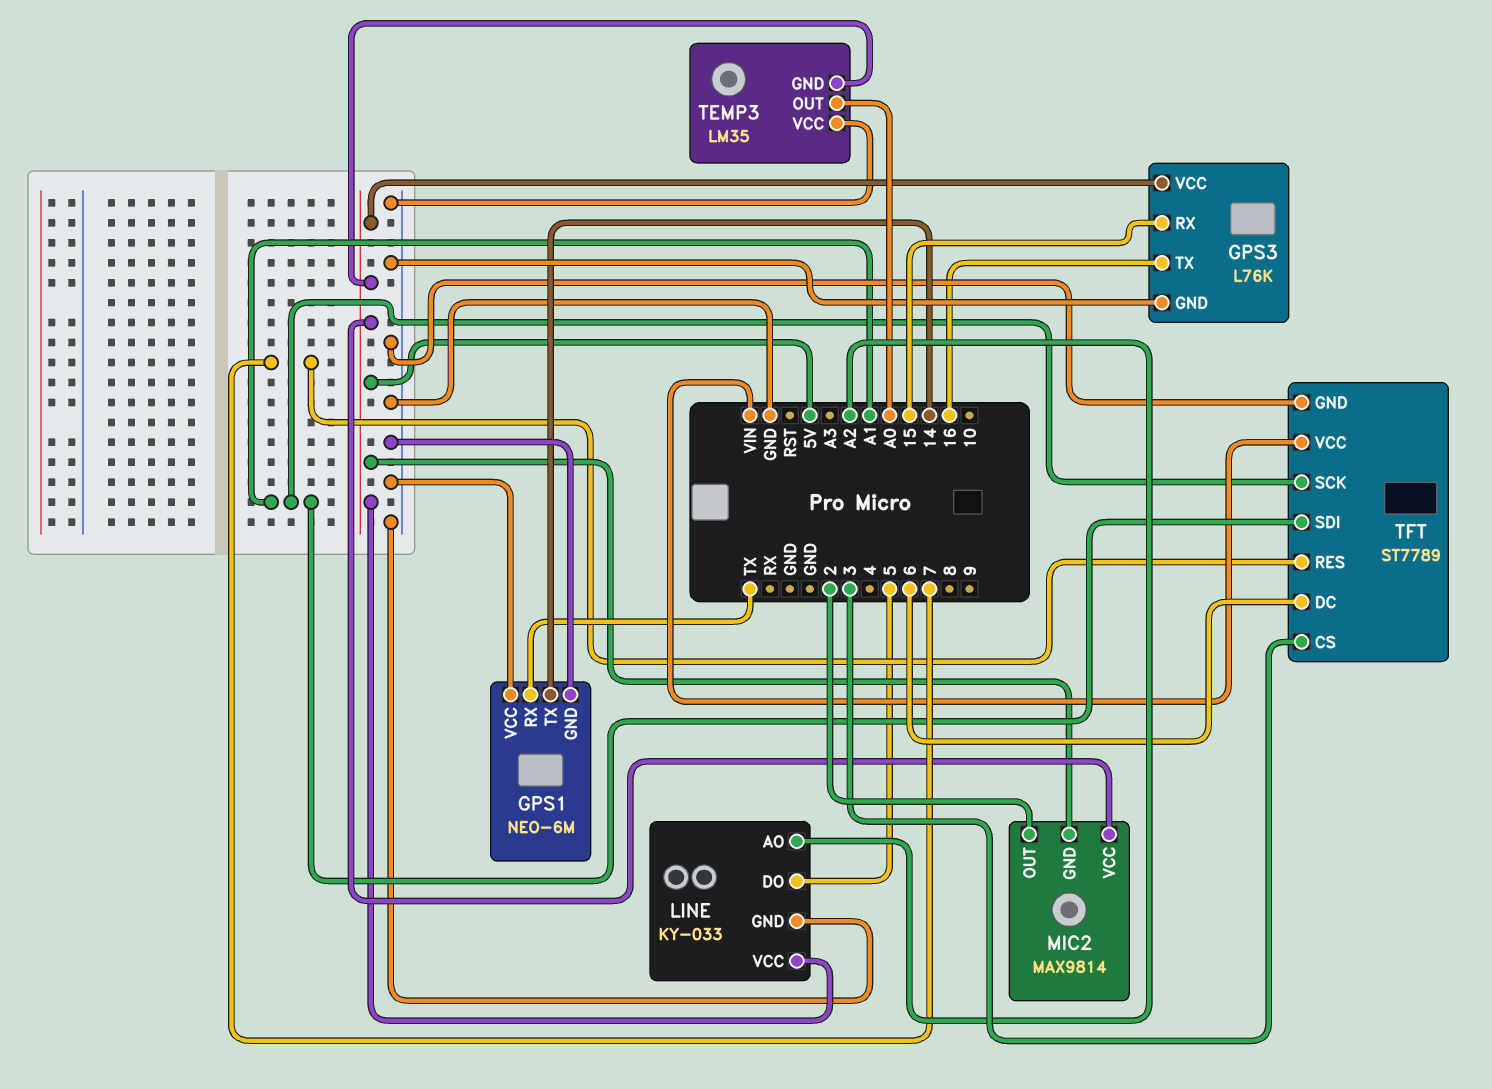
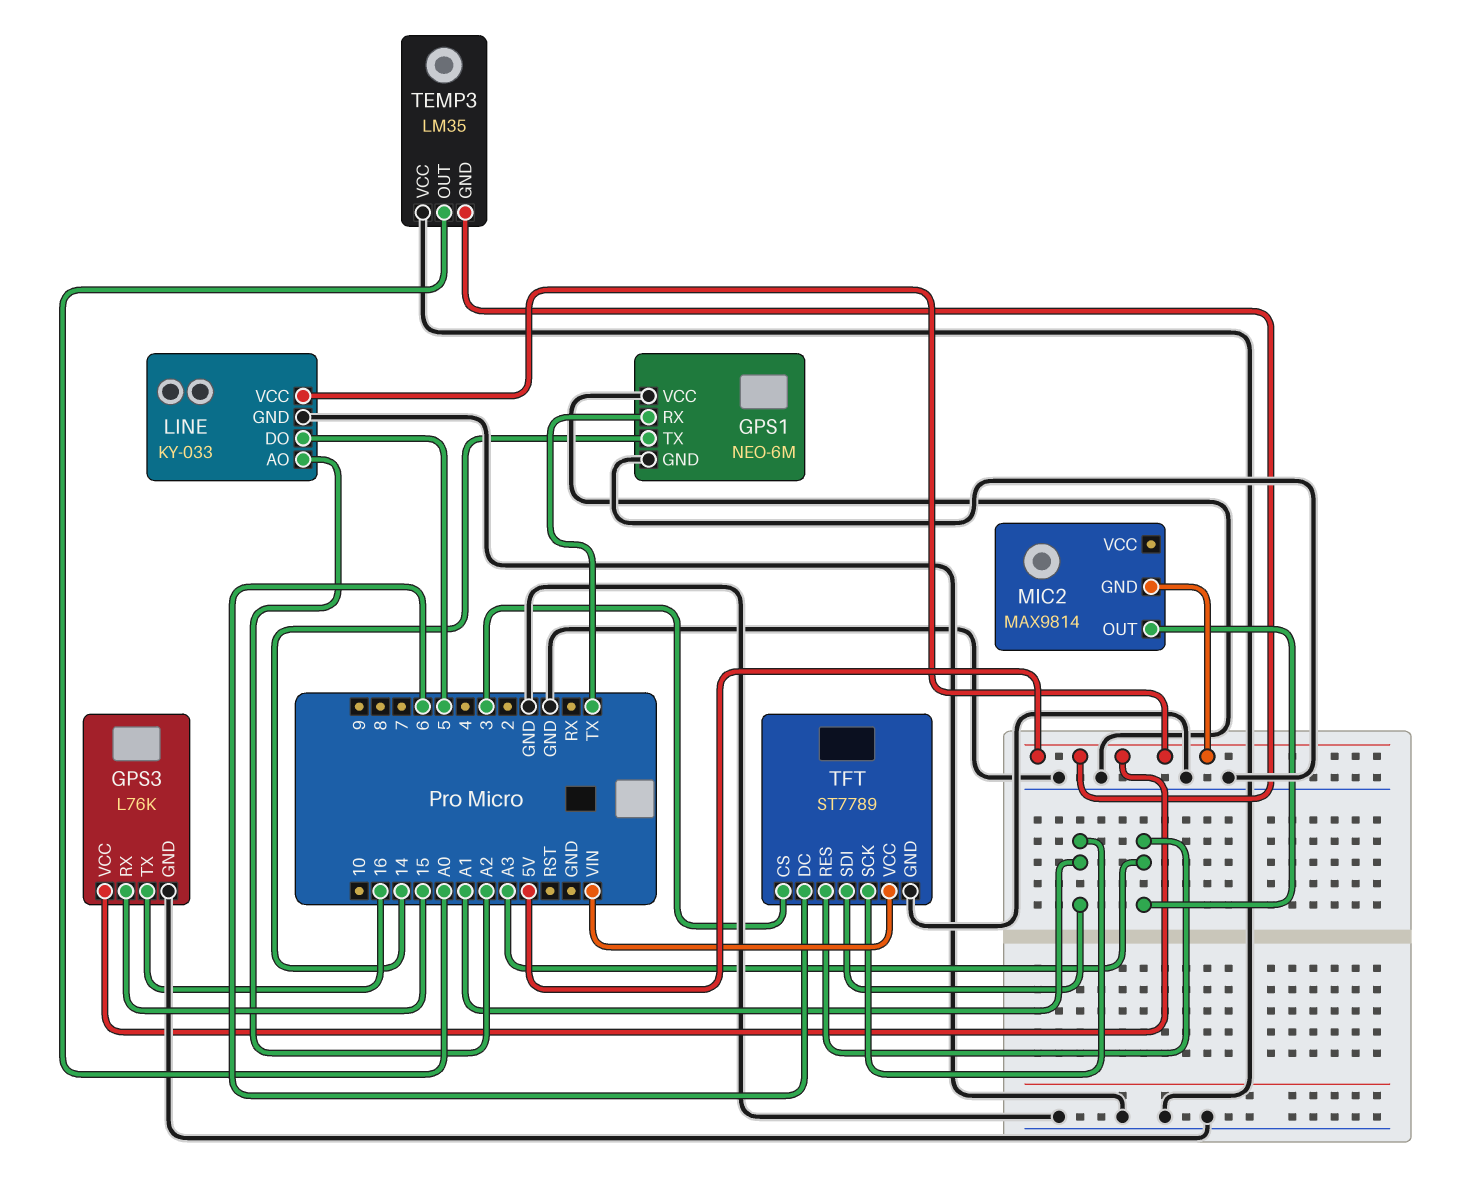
MIC2 pin OUT: 2 -> A3
MIC2 pin VCC: 5V -> none
TFT pin RES: 7 -> A3

